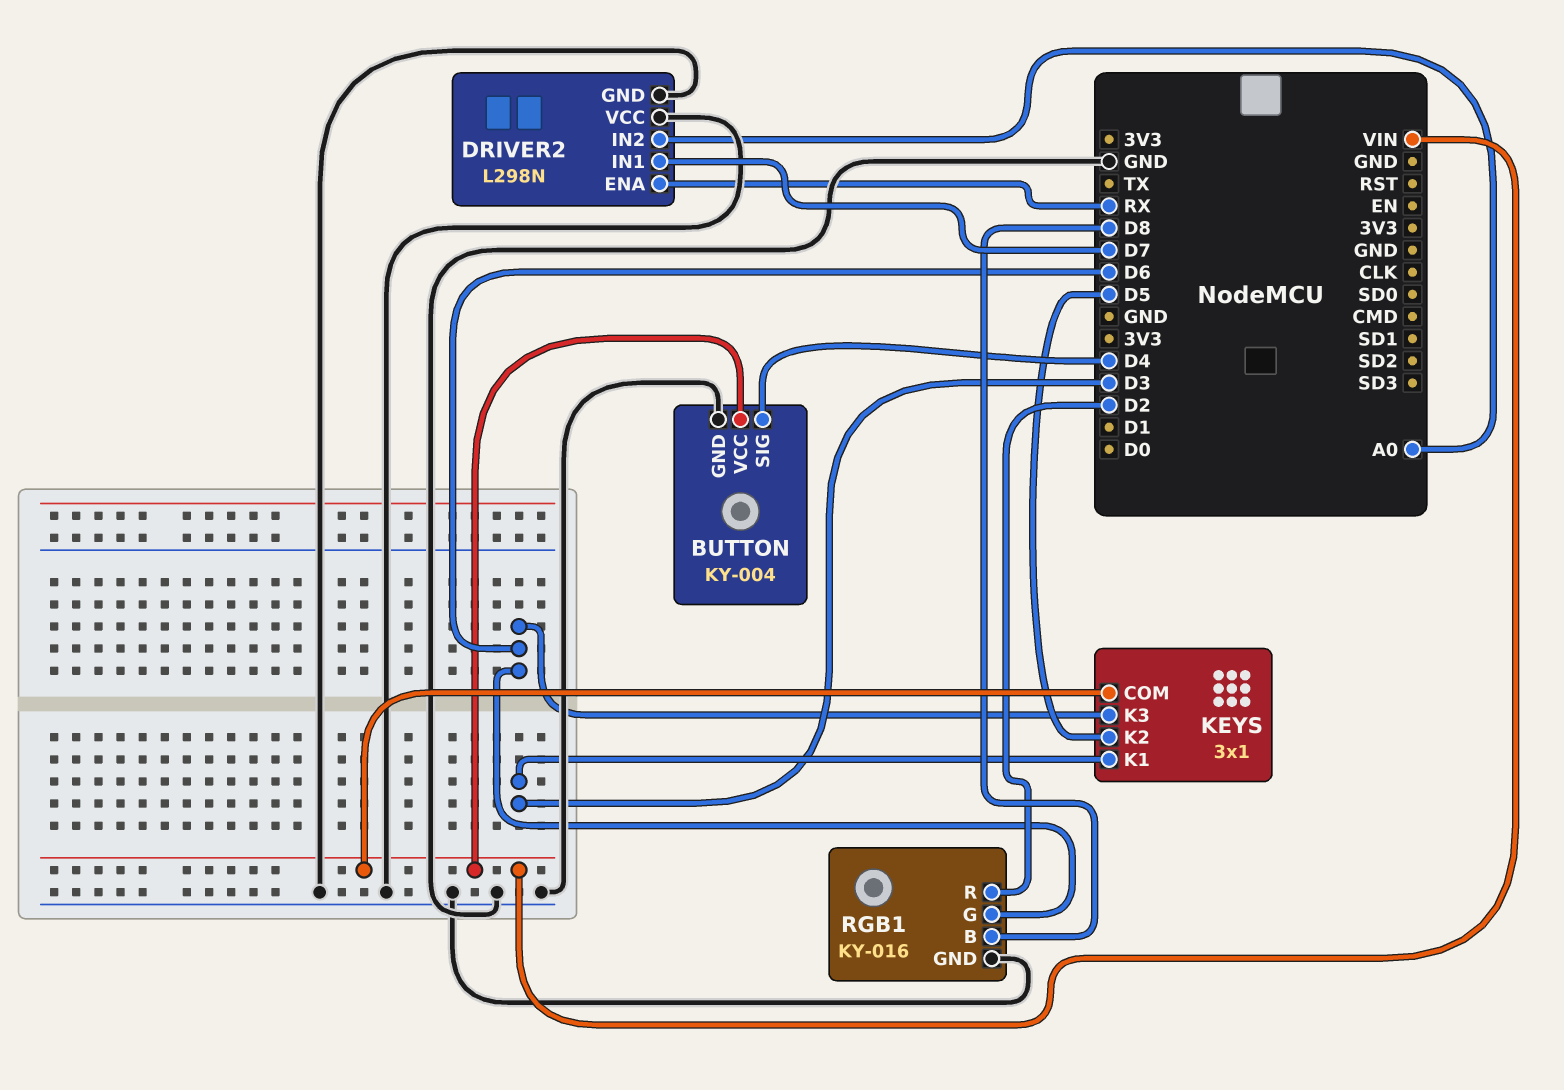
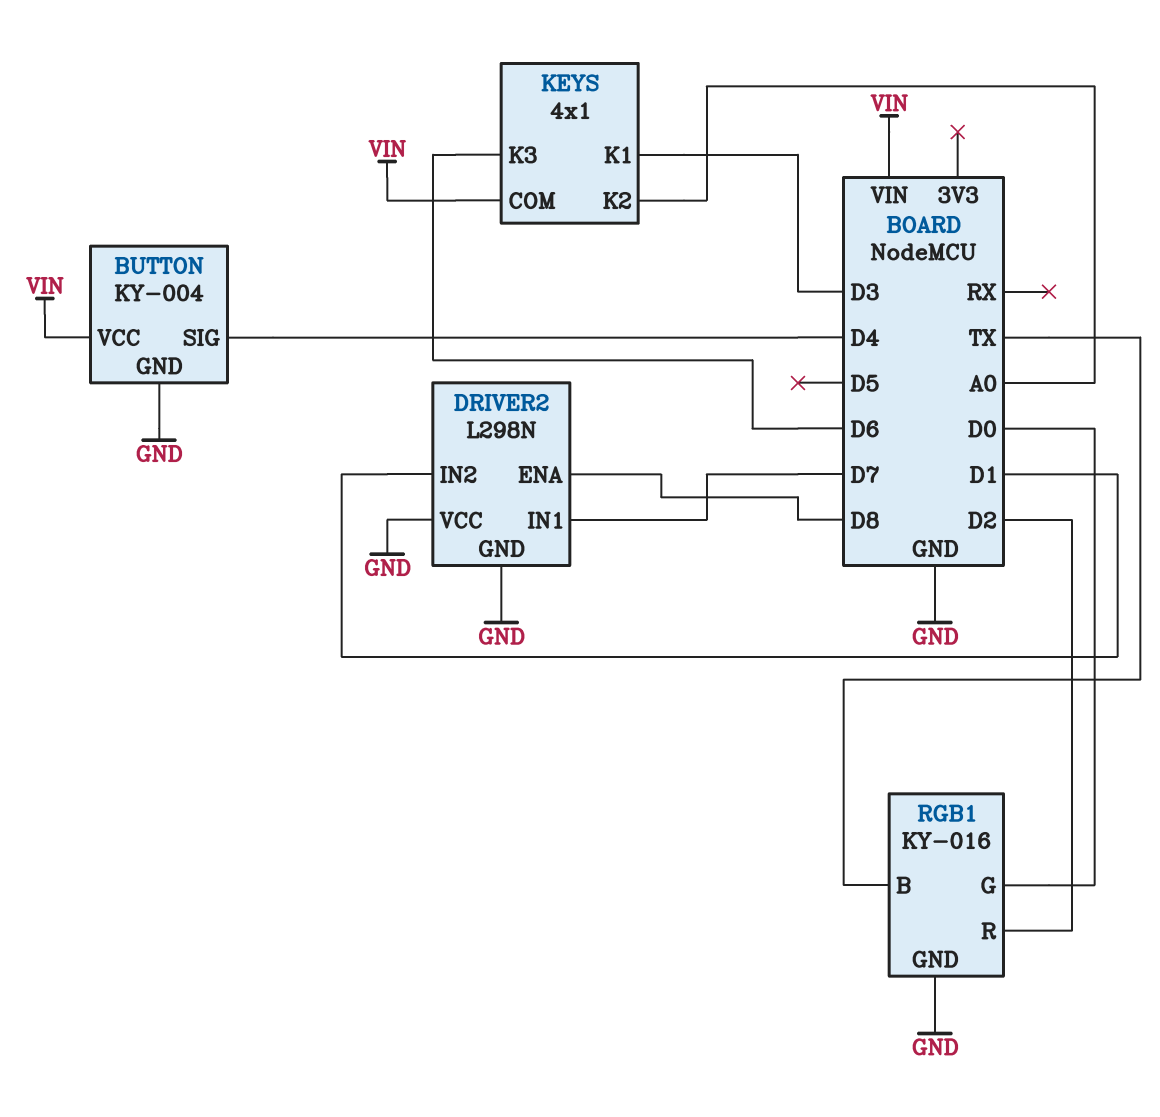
DRIVER2 pin ENA: RX -> D8
DRIVER2 pin IN2: A0 -> D1
KEYS: 3x1 -> 4x1
KEYS pin K2: D5 -> A0
RGB1 pin B: D8 -> TX
RGB1 pin G: D6 -> D0

